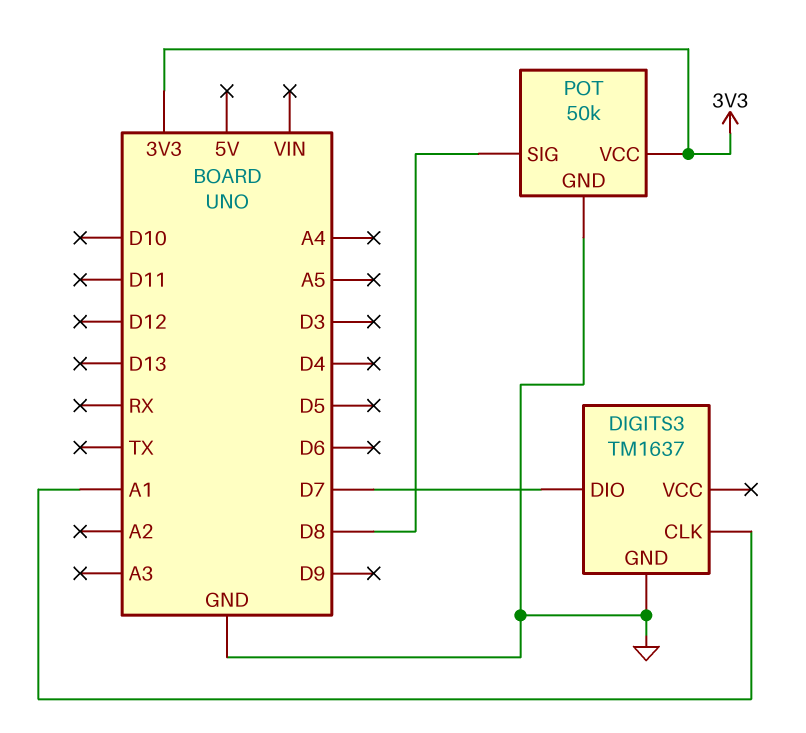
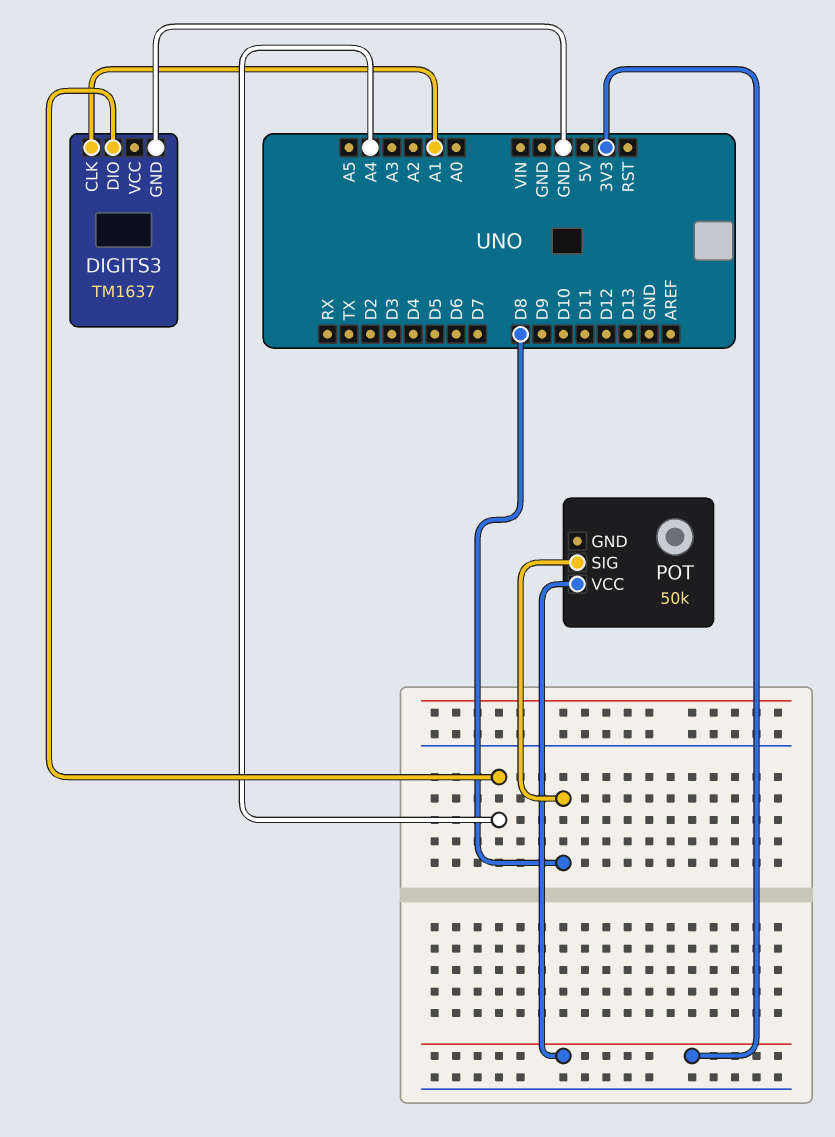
DIGITS3 pin DIO: D7 -> A4
POT pin GND: GND -> none

